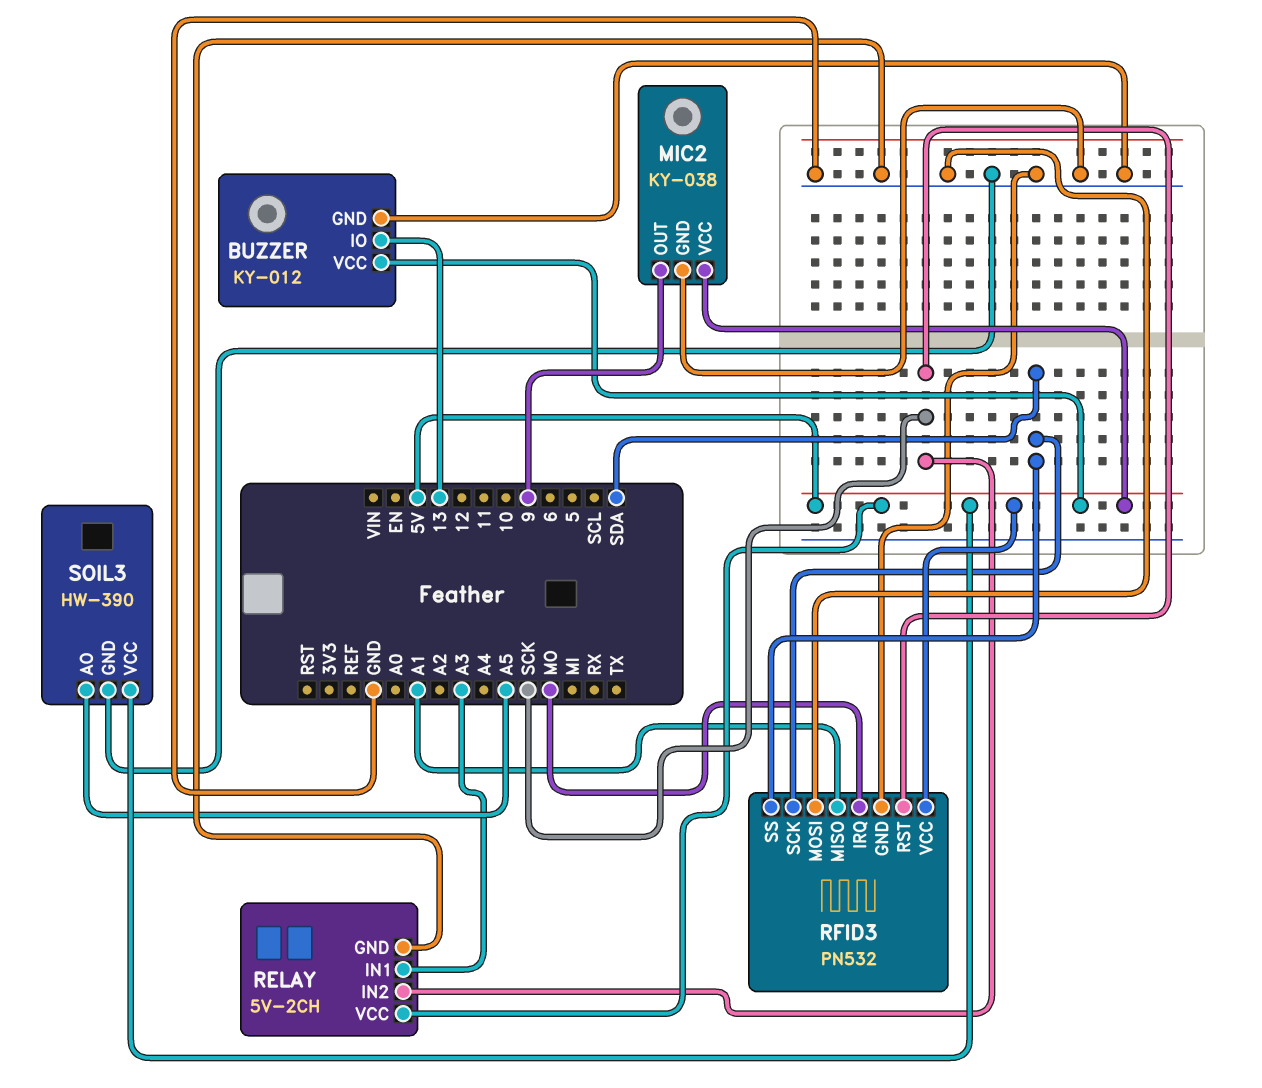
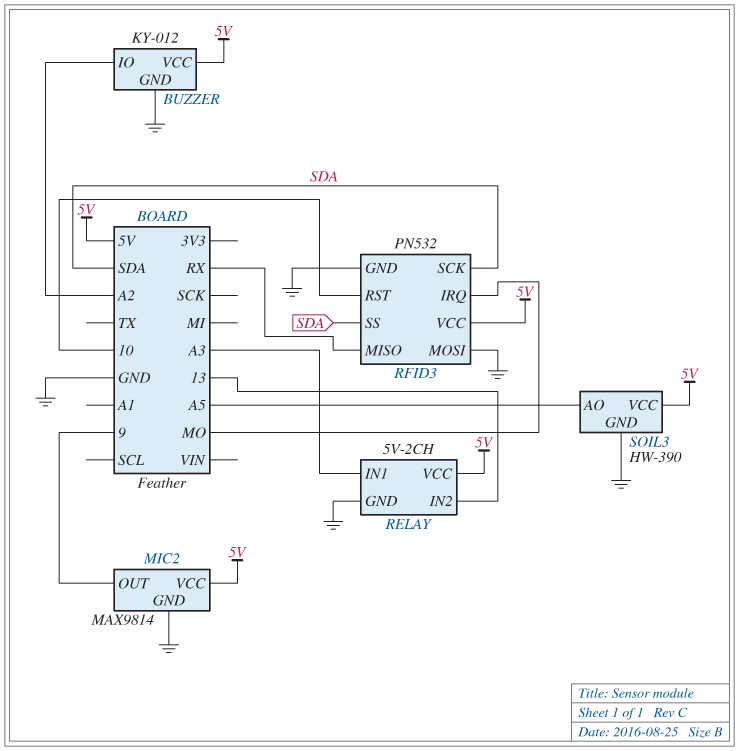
BUZZER pin IO: 13 -> A2
MIC2: KY-038 -> MAX9814
RELAY pin IN2: SCK -> 13
RFID3 pin MISO: A1 -> RX
RFID3 pin RST: SCK -> 10

